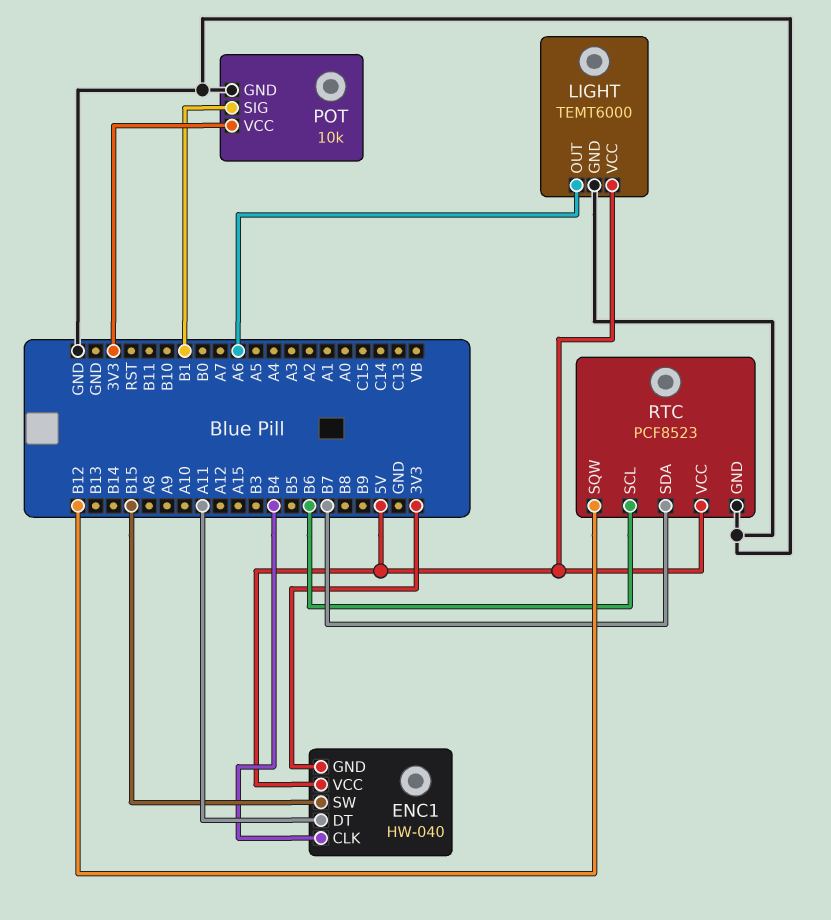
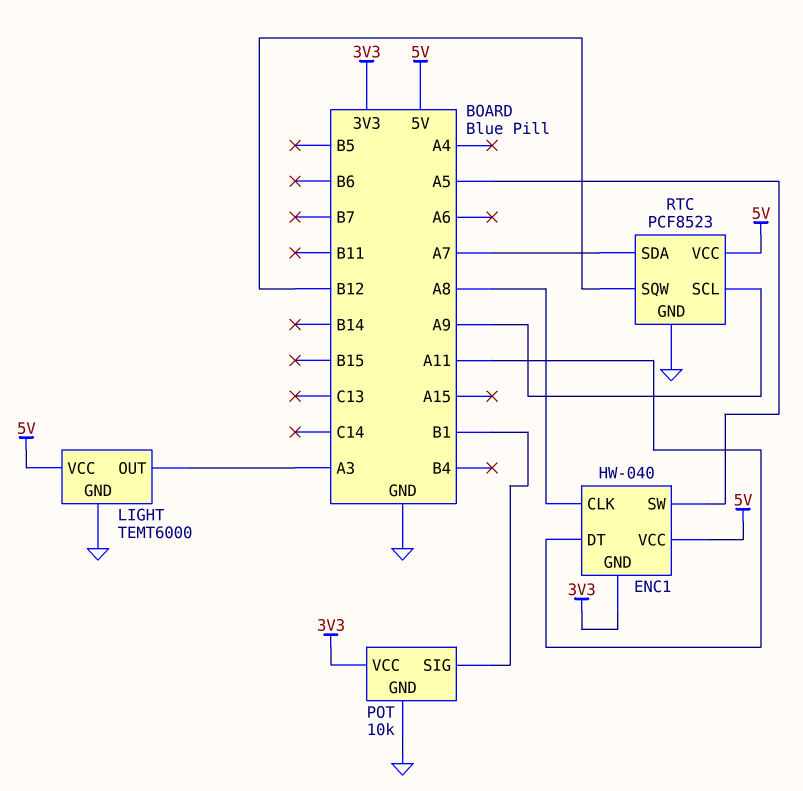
ENC1 pin CLK: B4 -> A8
ENC1 pin SW: B15 -> A5
LIGHT pin OUT: A6 -> A3
RTC pin SCL: B6 -> A9
RTC pin SDA: B7 -> A7

